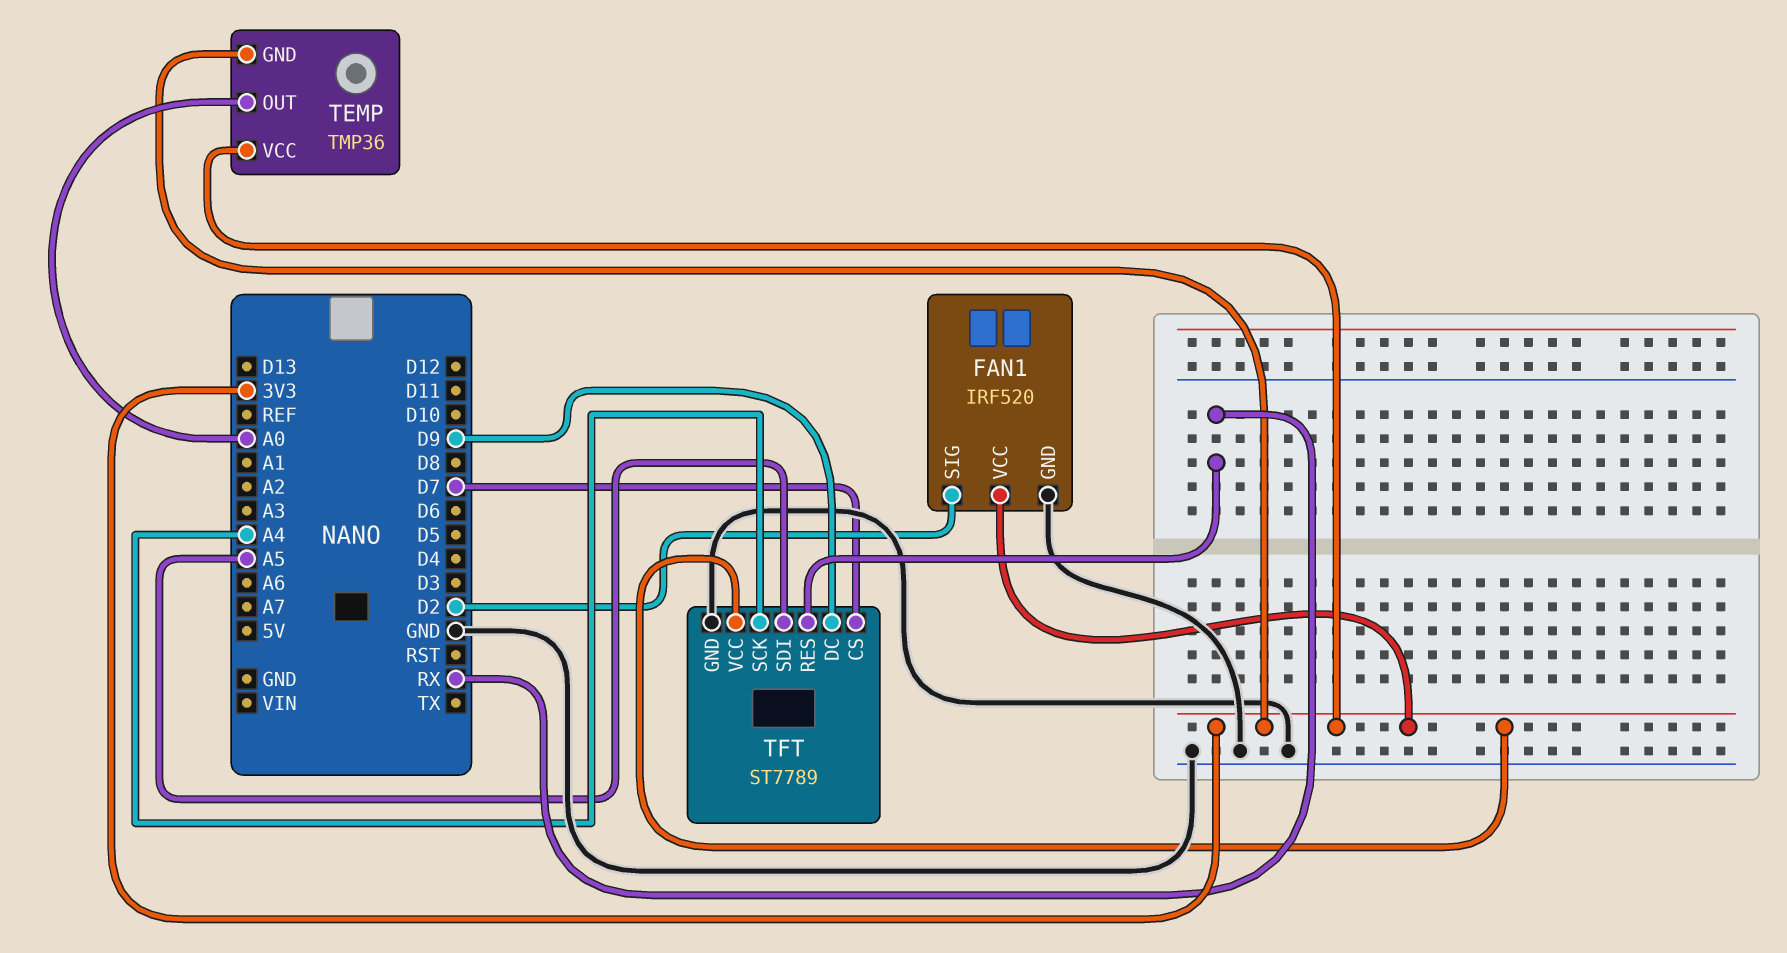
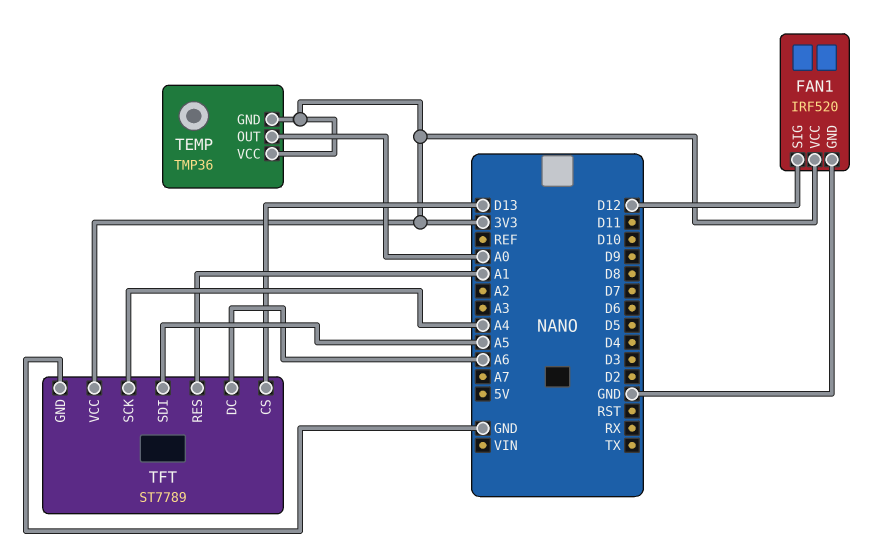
FAN1 pin SIG: D2 -> D12
TFT pin CS: D7 -> D13
TFT pin DC: D9 -> A6
TFT pin RES: RX -> A1

